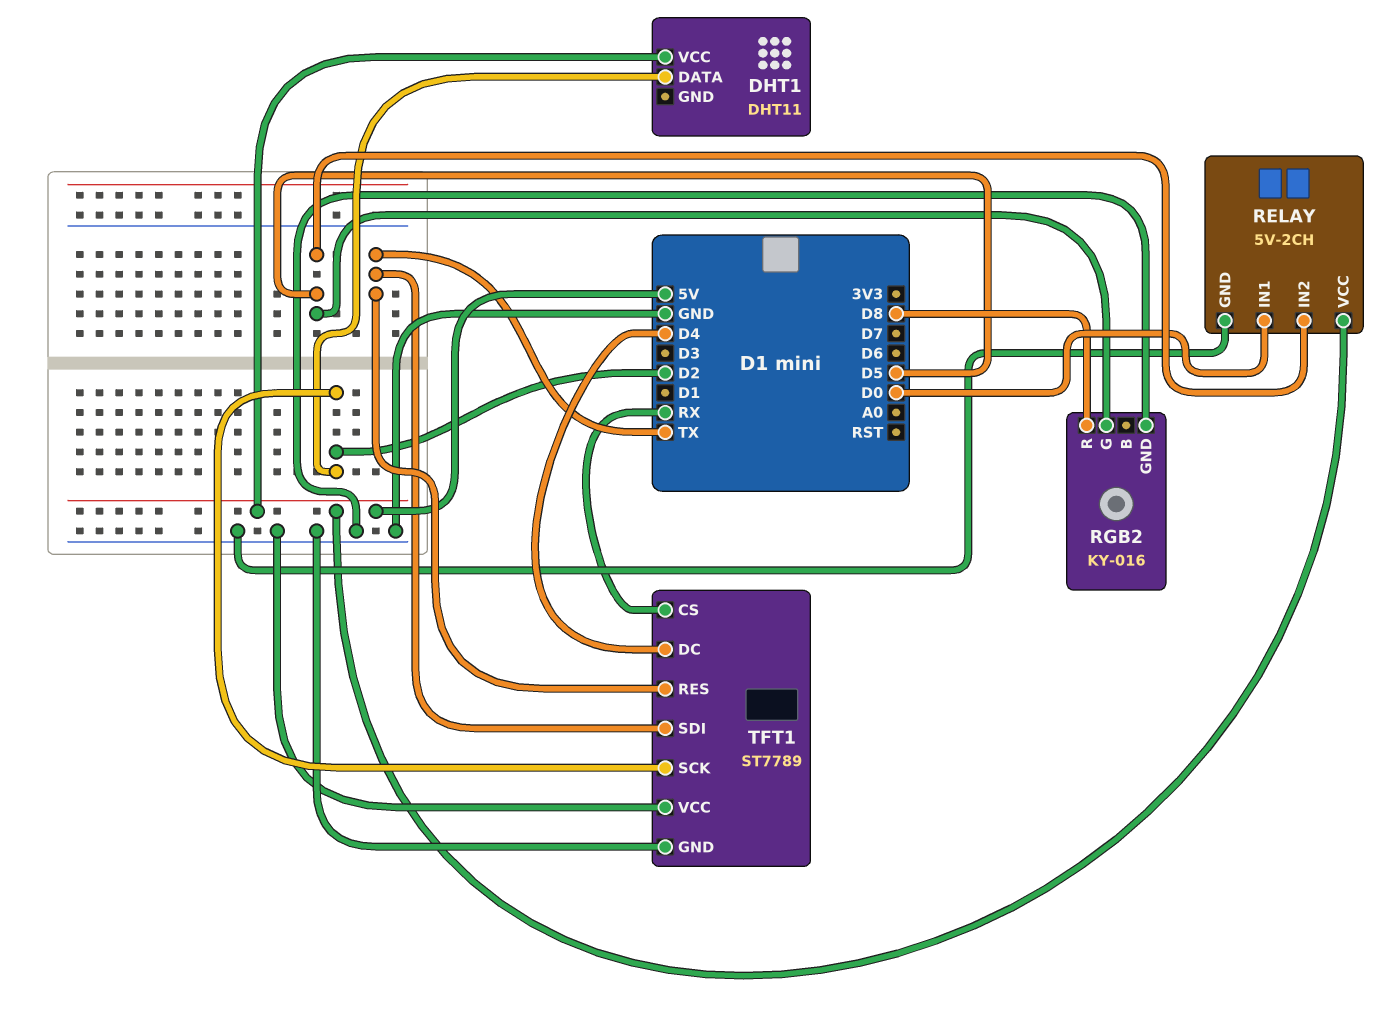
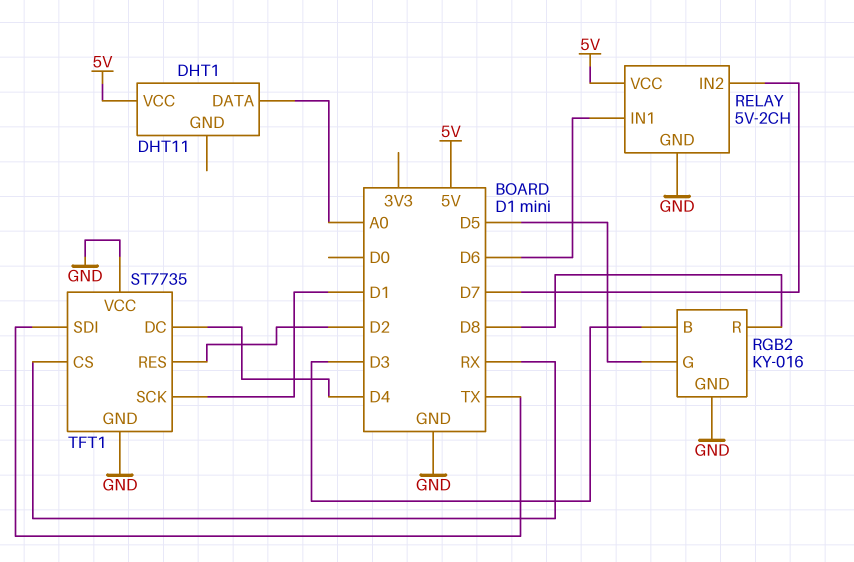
DHT1 pin DATA: D2 -> A0
RELAY pin IN1: D0 -> D6
RELAY pin IN2: D5 -> D7
RGB2 pin B: none -> D3
TFT1: ST7789 -> ST7735
TFT1 pin RES: TX -> D2
TFT1 pin SCK: D2 -> D1

